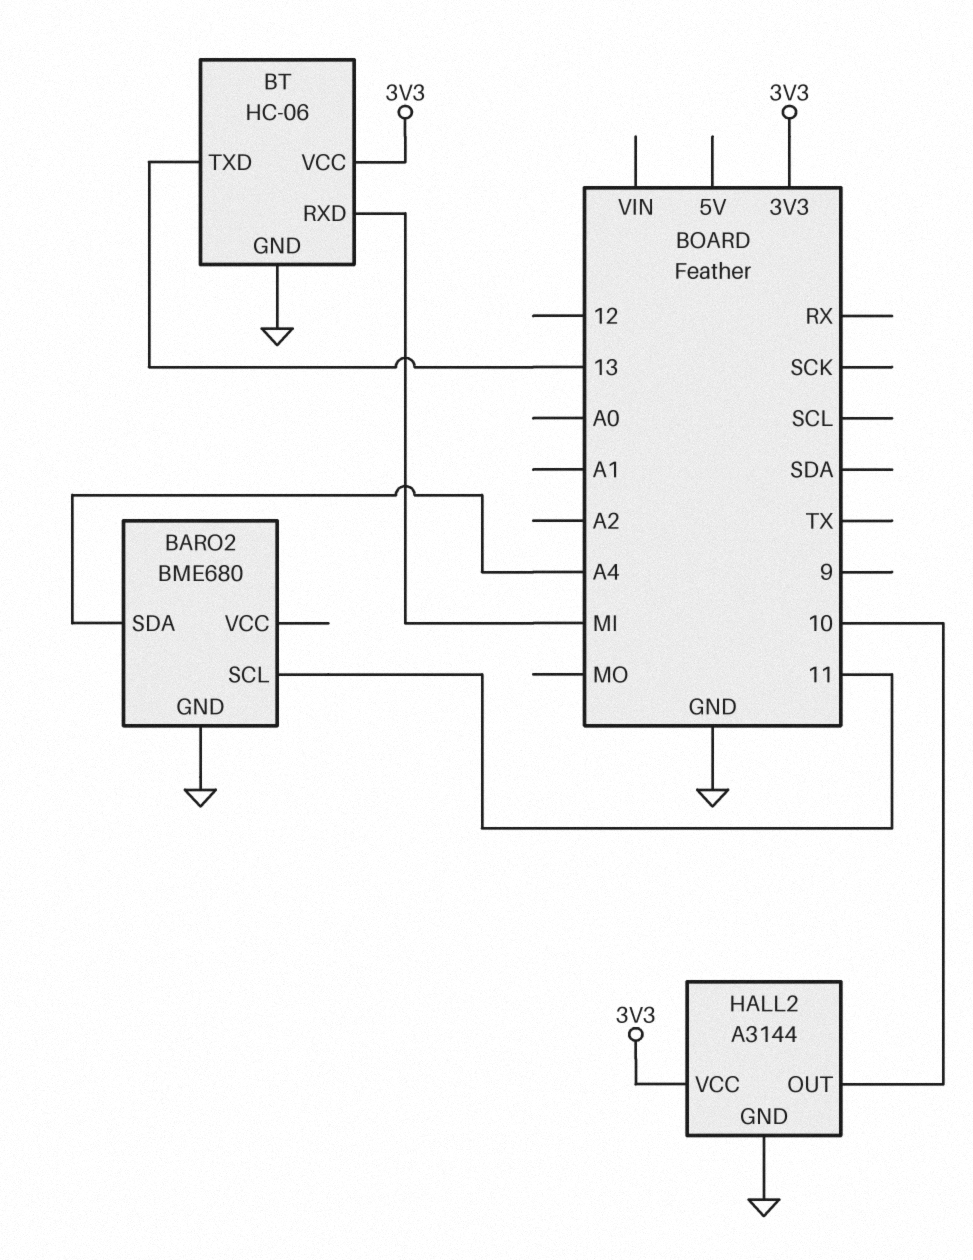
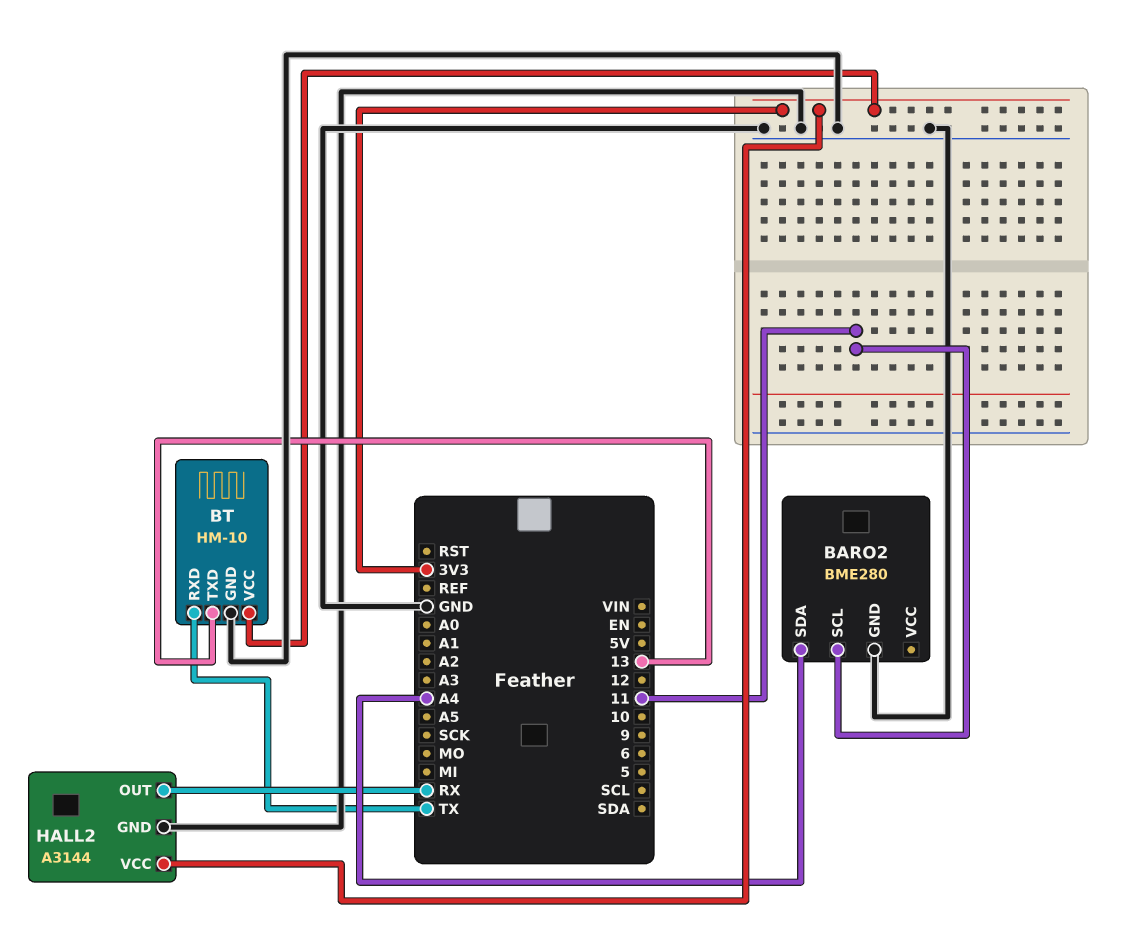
BARO2: BME680 -> BME280
BT: HC-06 -> HM-10
BT pin RXD: MI -> TX
HALL2 pin OUT: 10 -> RX

